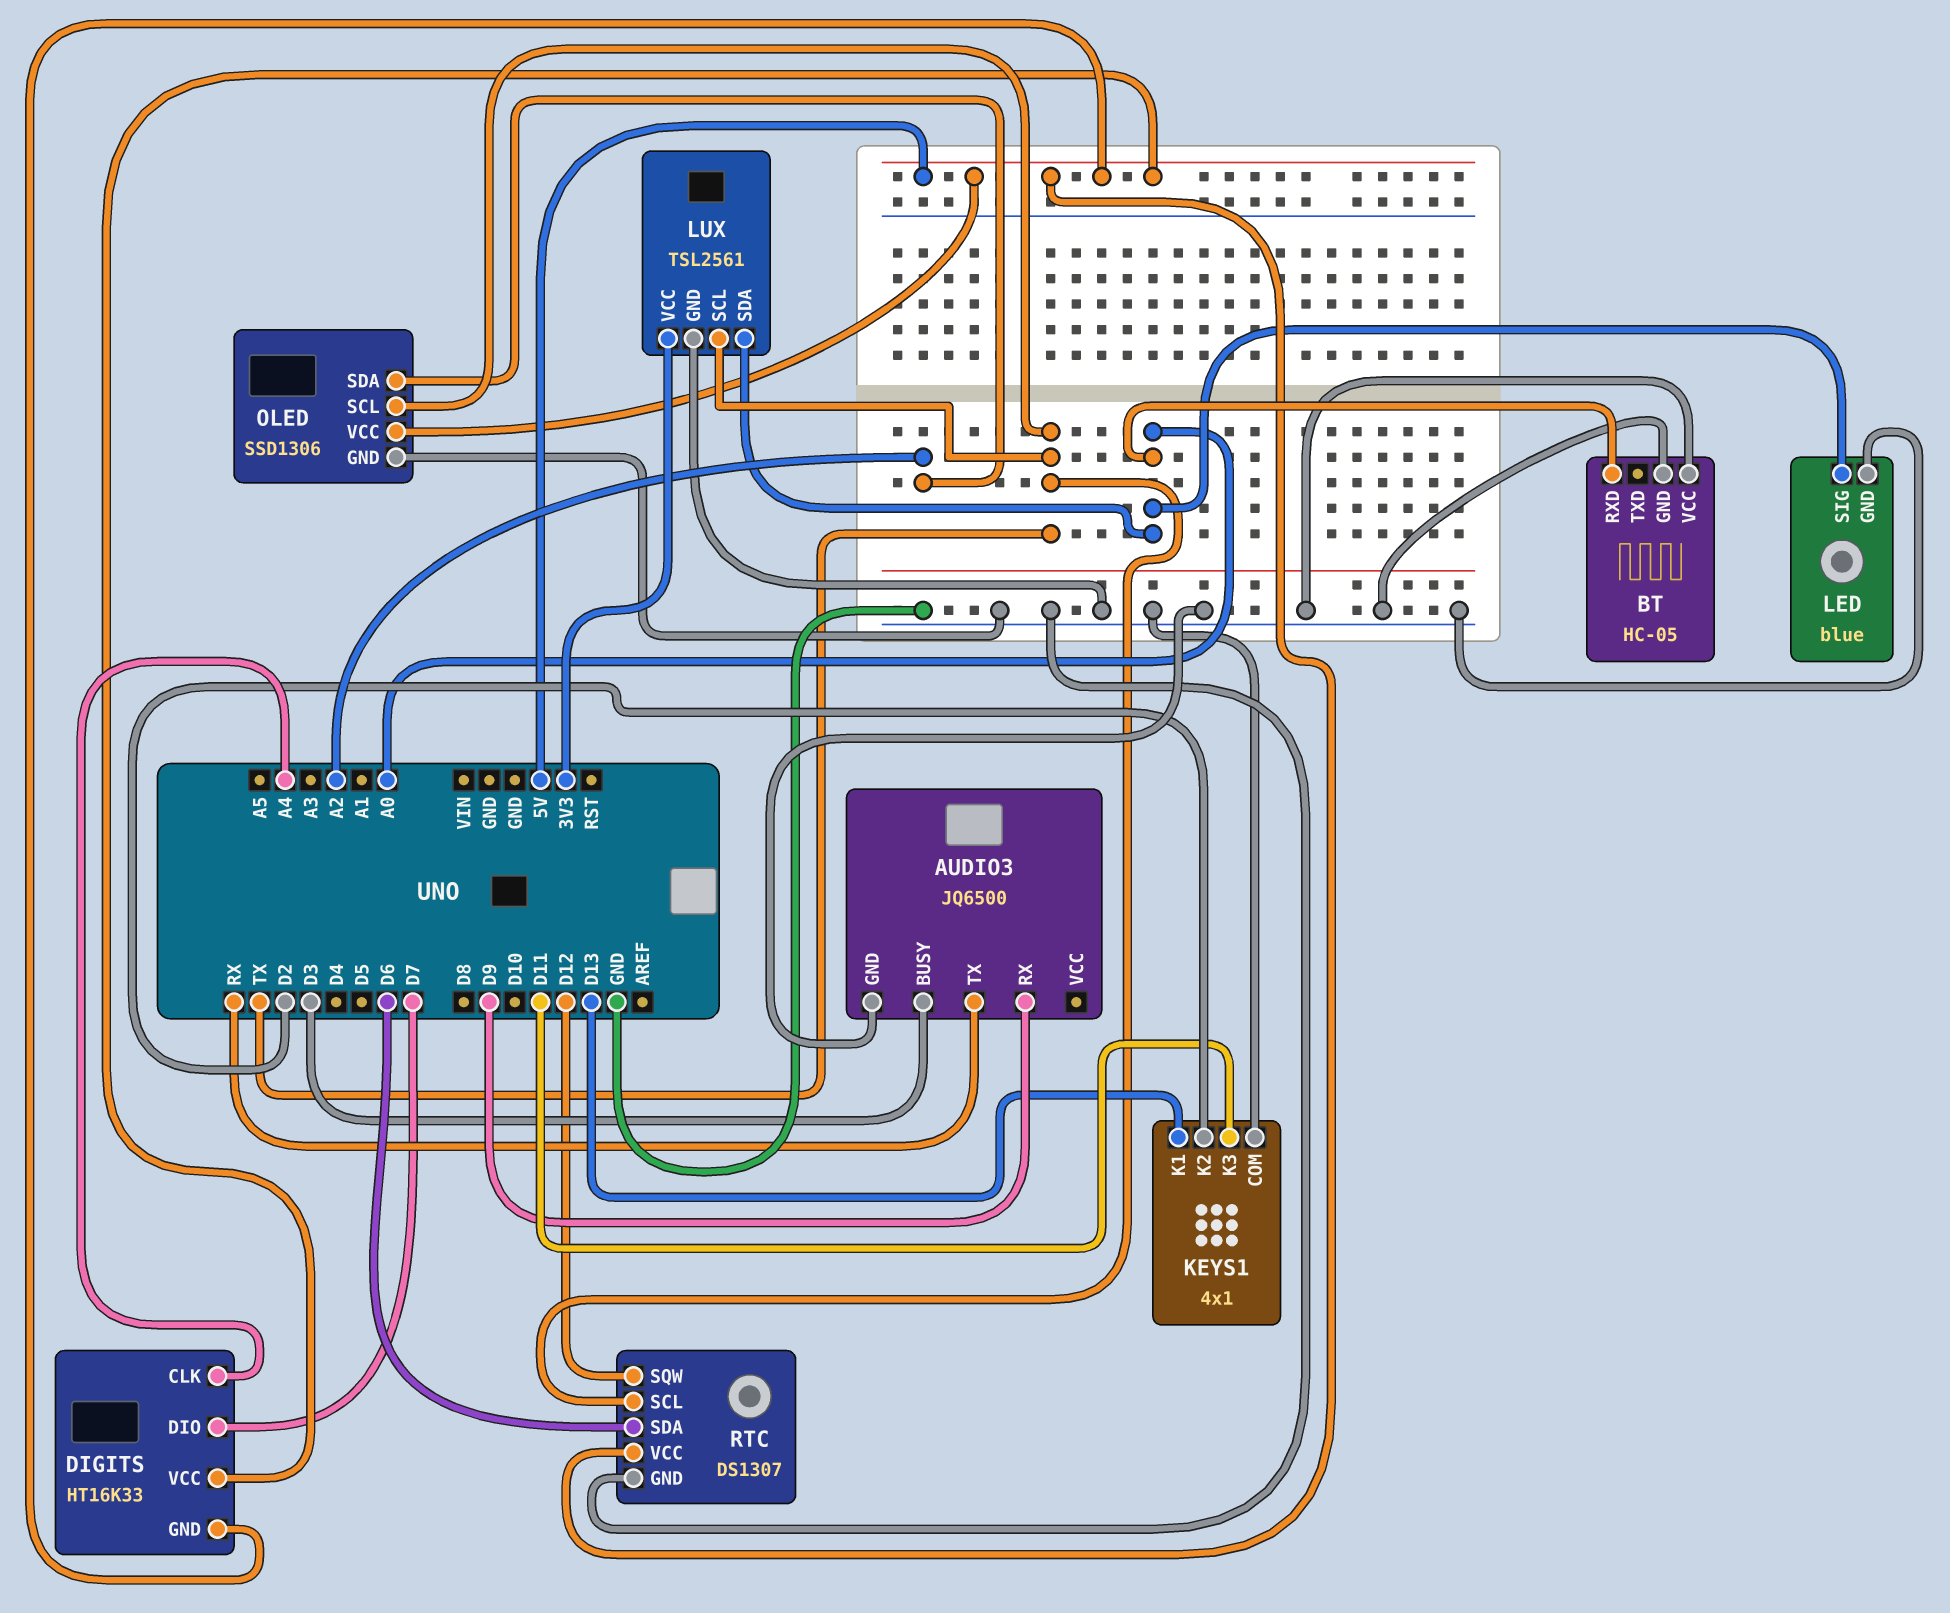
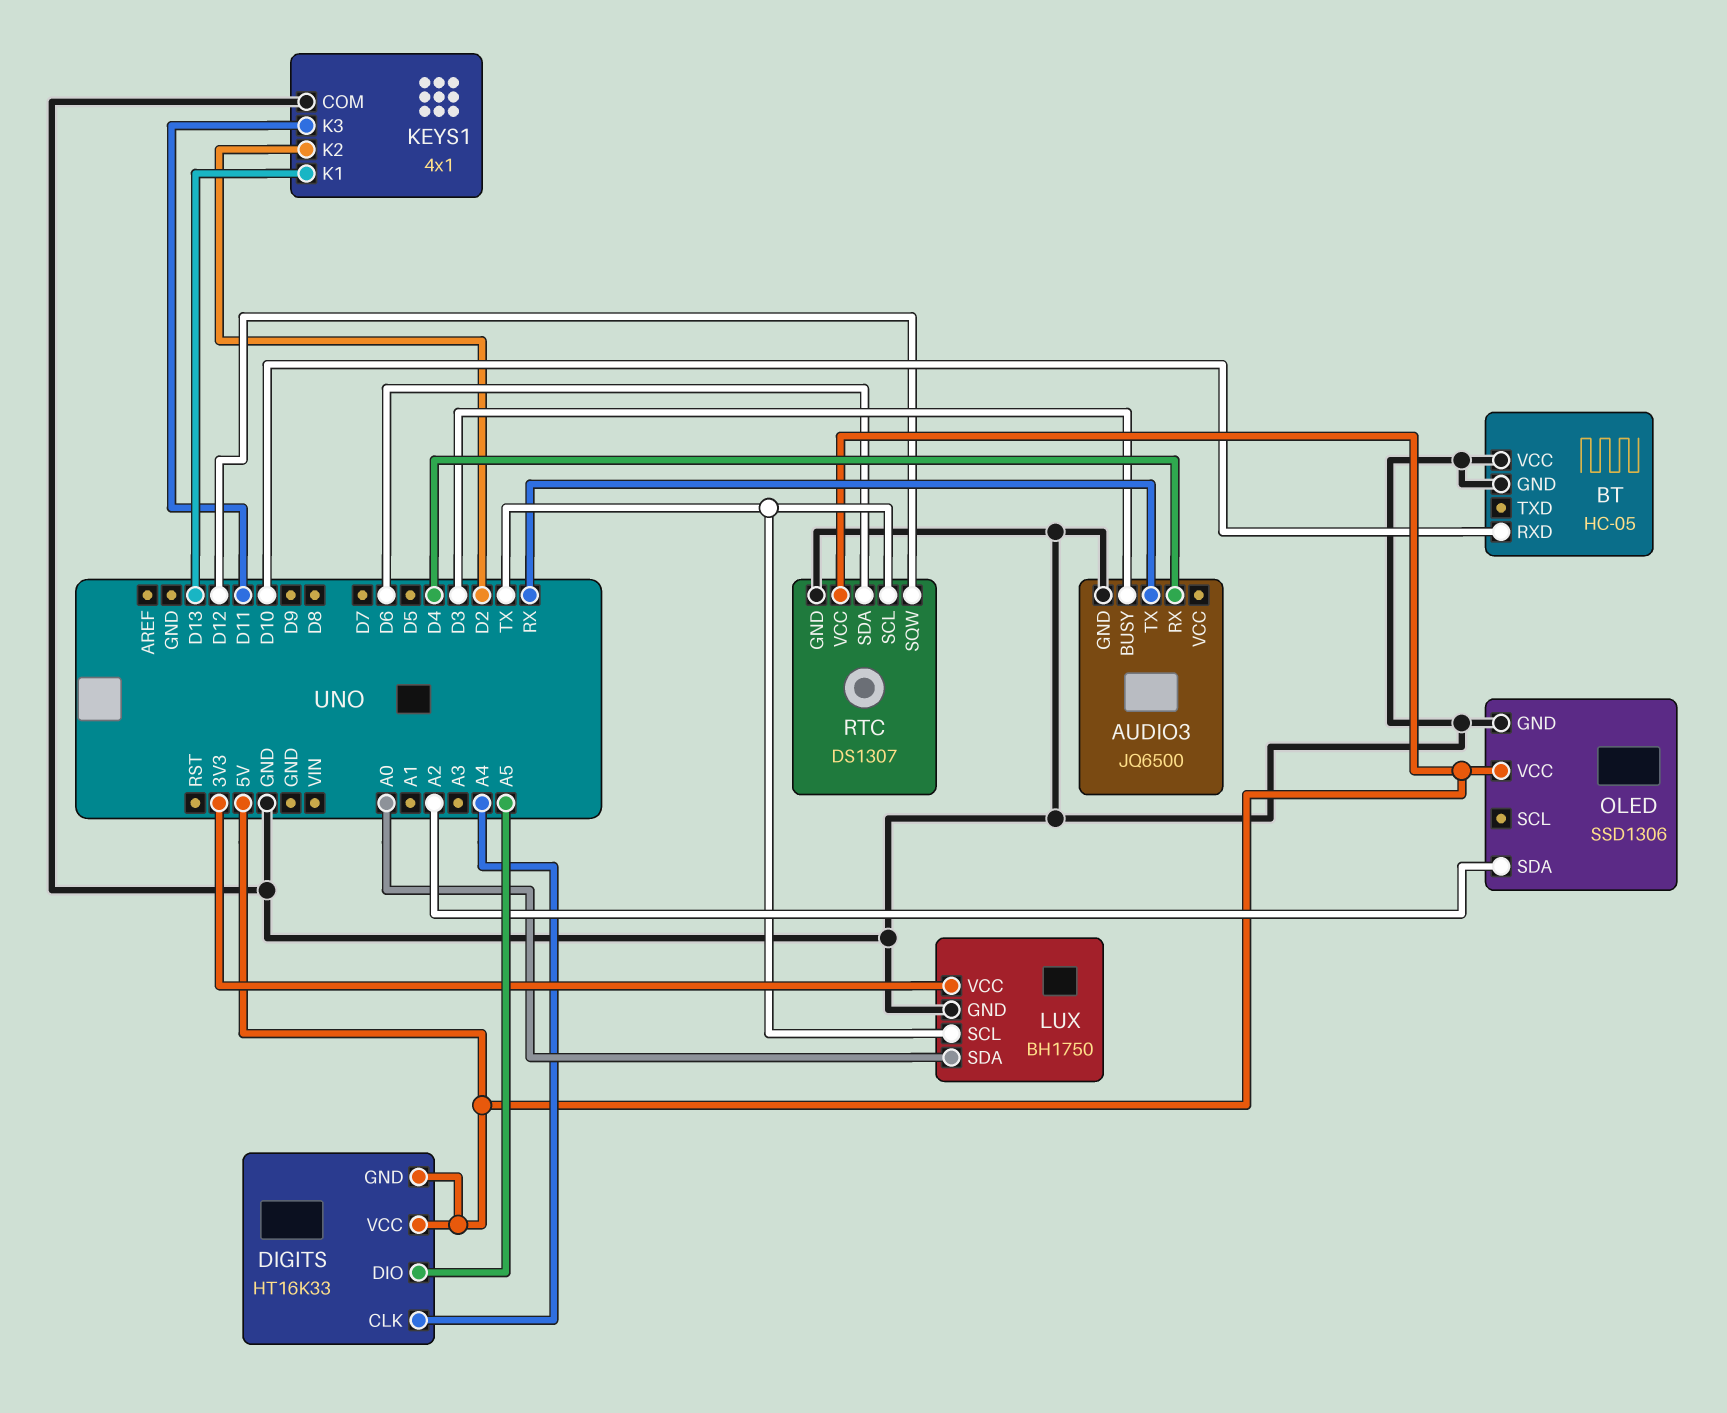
AUDIO3 pin RX: D9 -> D4
BT pin RXD: A0 -> D10
DIGITS pin DIO: D7 -> A5
LED: blue -> none
LED pin GND: GND -> none
LED pin SIG: A0 -> none
LUX: TSL2561 -> BH1750
OLED pin SCL: TX -> none

